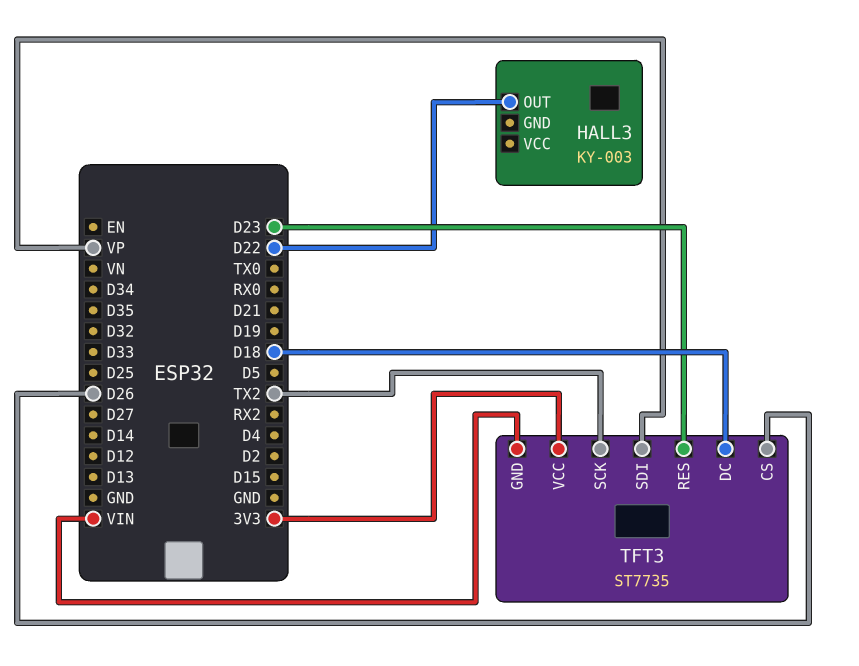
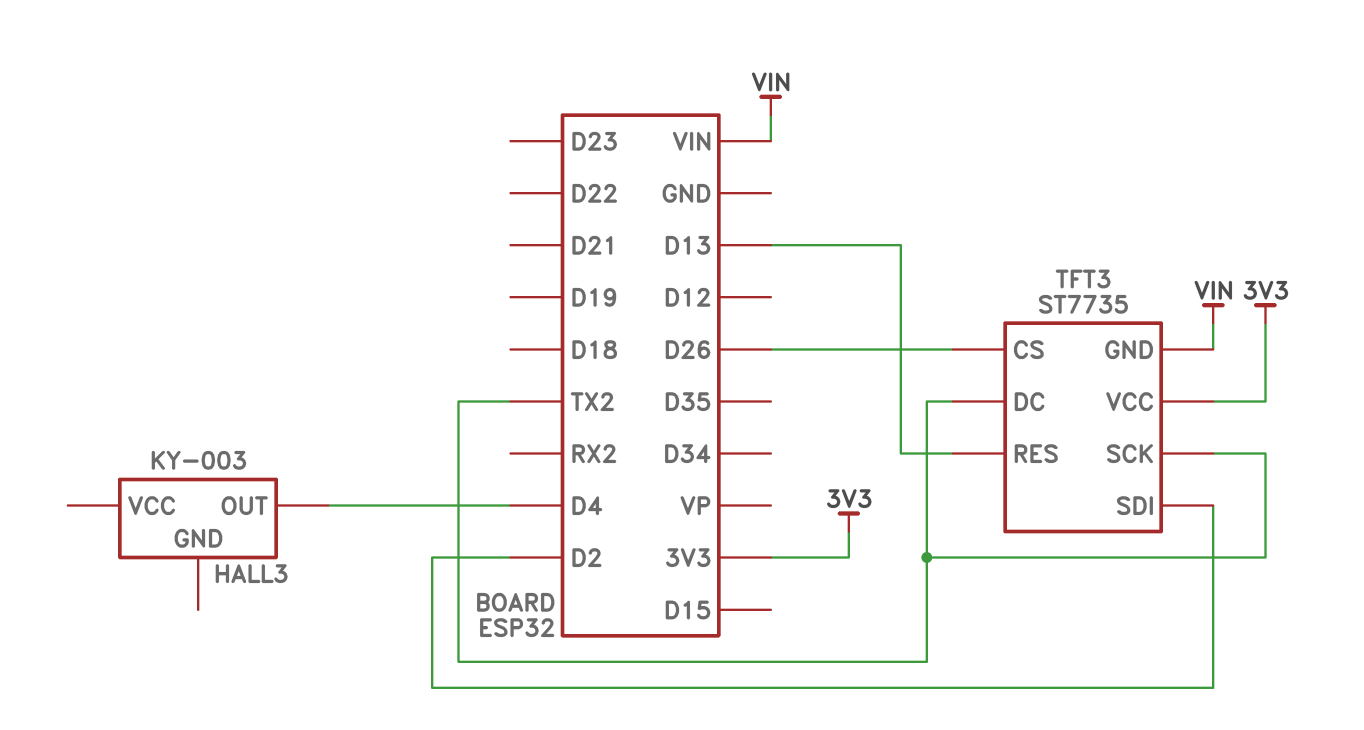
HALL3 pin OUT: D22 -> D4
TFT3 pin DC: D18 -> TX2
TFT3 pin RES: D23 -> D13
TFT3 pin SDI: VP -> D2

